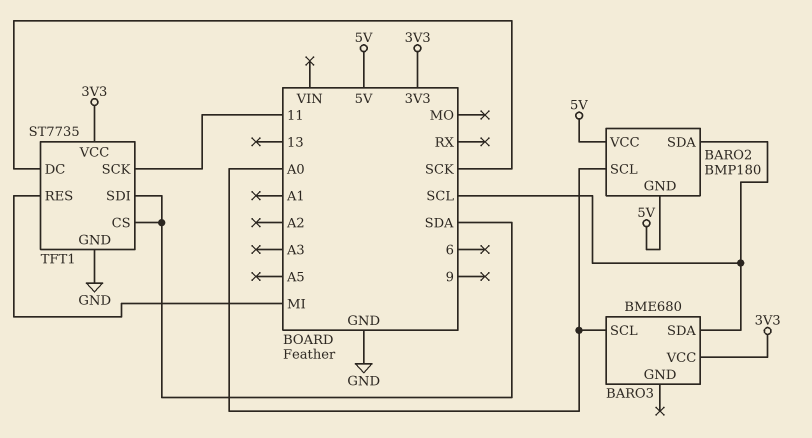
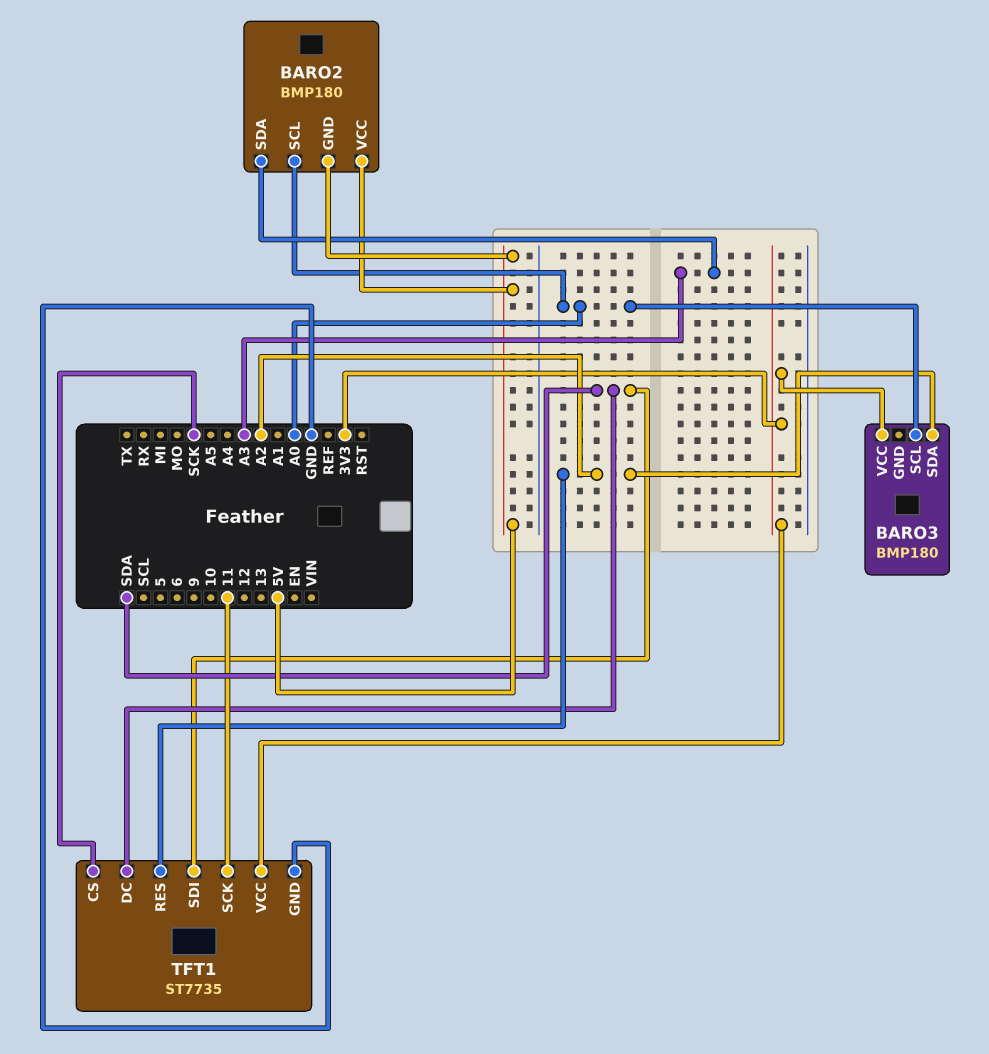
BARO2 pin SDA: SCL -> A3
BARO3: BME680 -> BMP180
BARO3 pin SDA: SCL -> A2
TFT1 pin CS: SDA -> SCK
TFT1 pin DC: SCK -> SDA
TFT1 pin RES: MI -> A2

